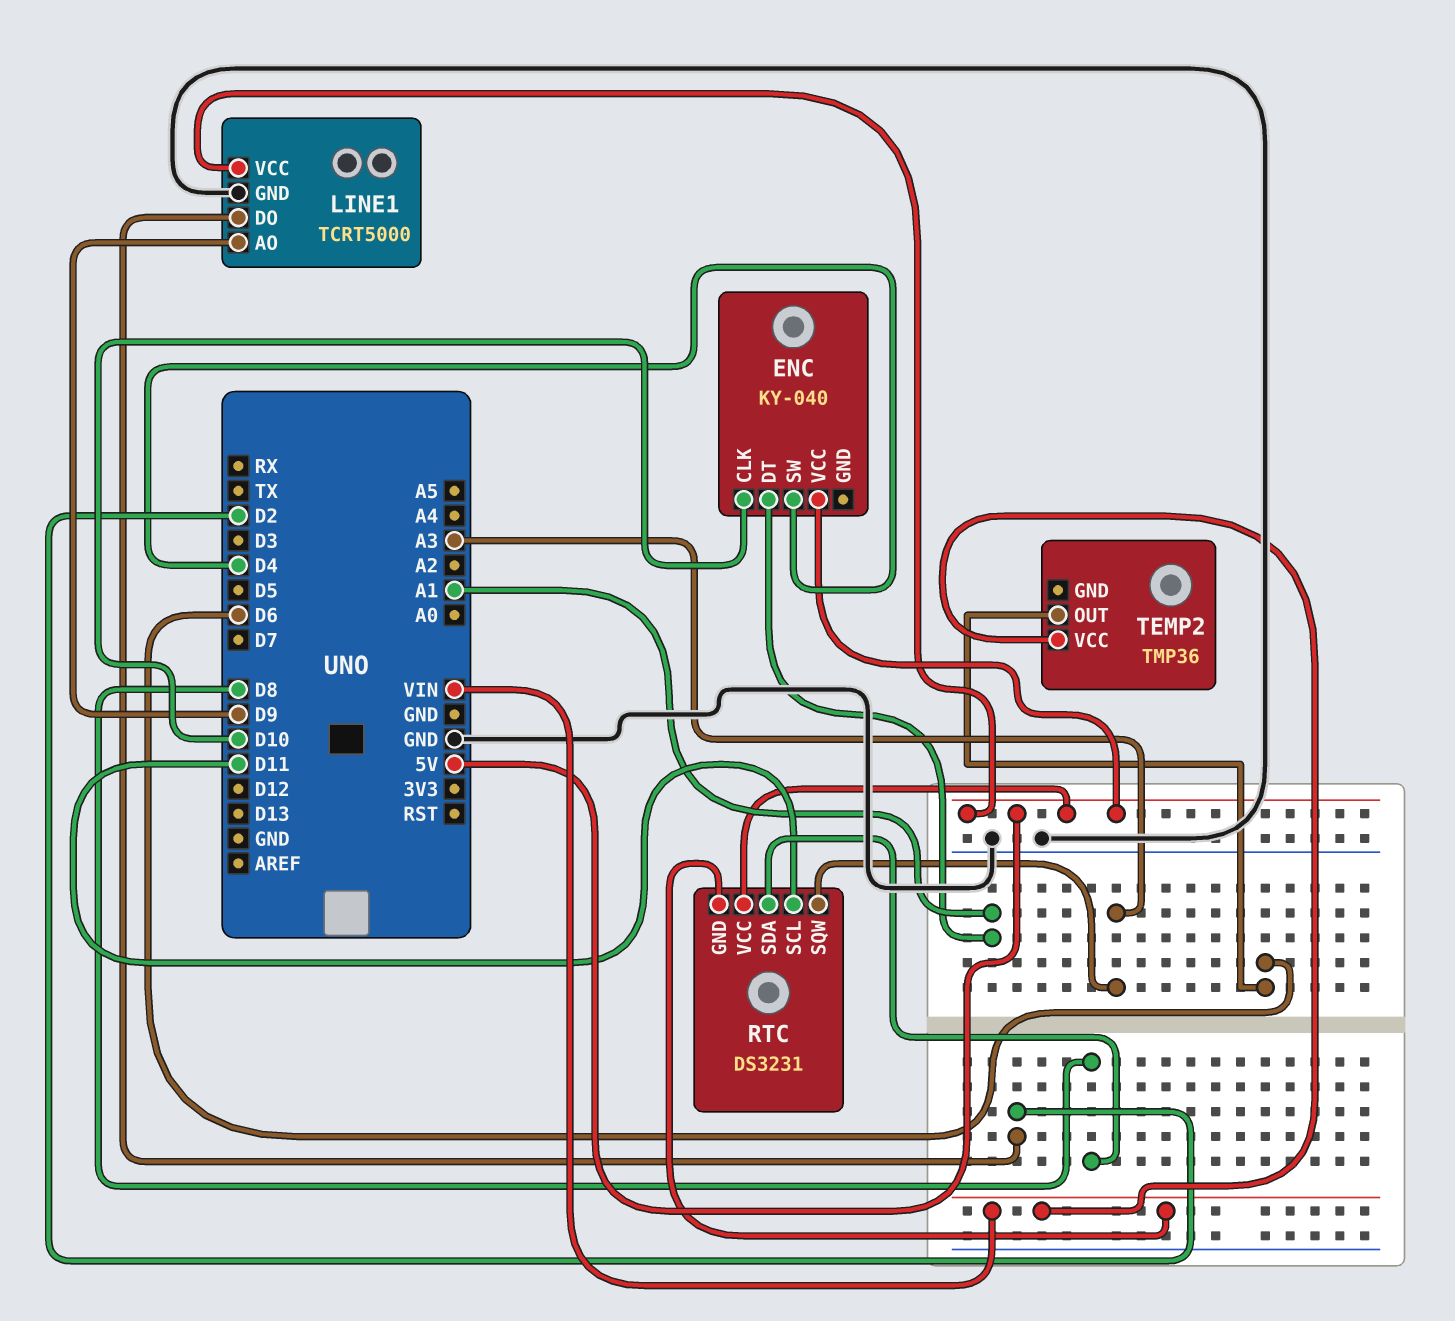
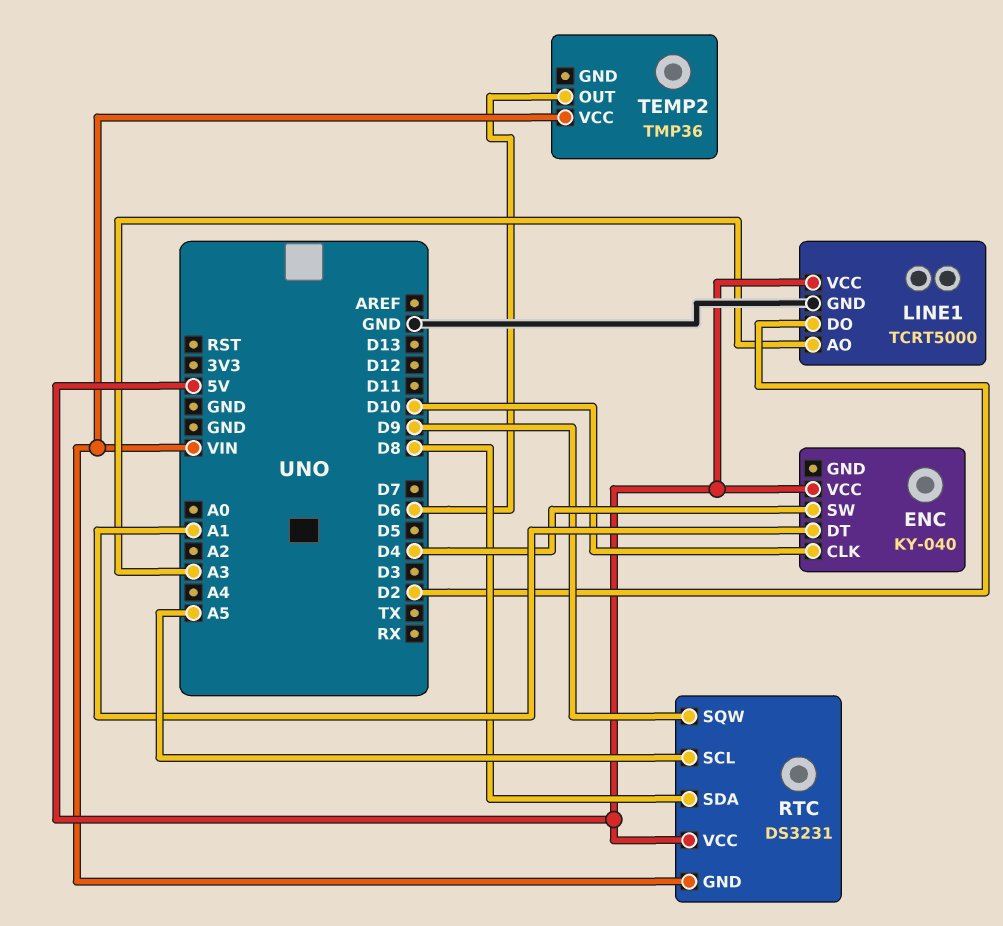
LINE1 pin AO: D9 -> A3
RTC pin SCL: D11 -> A5
RTC pin SQW: A3 -> D9

